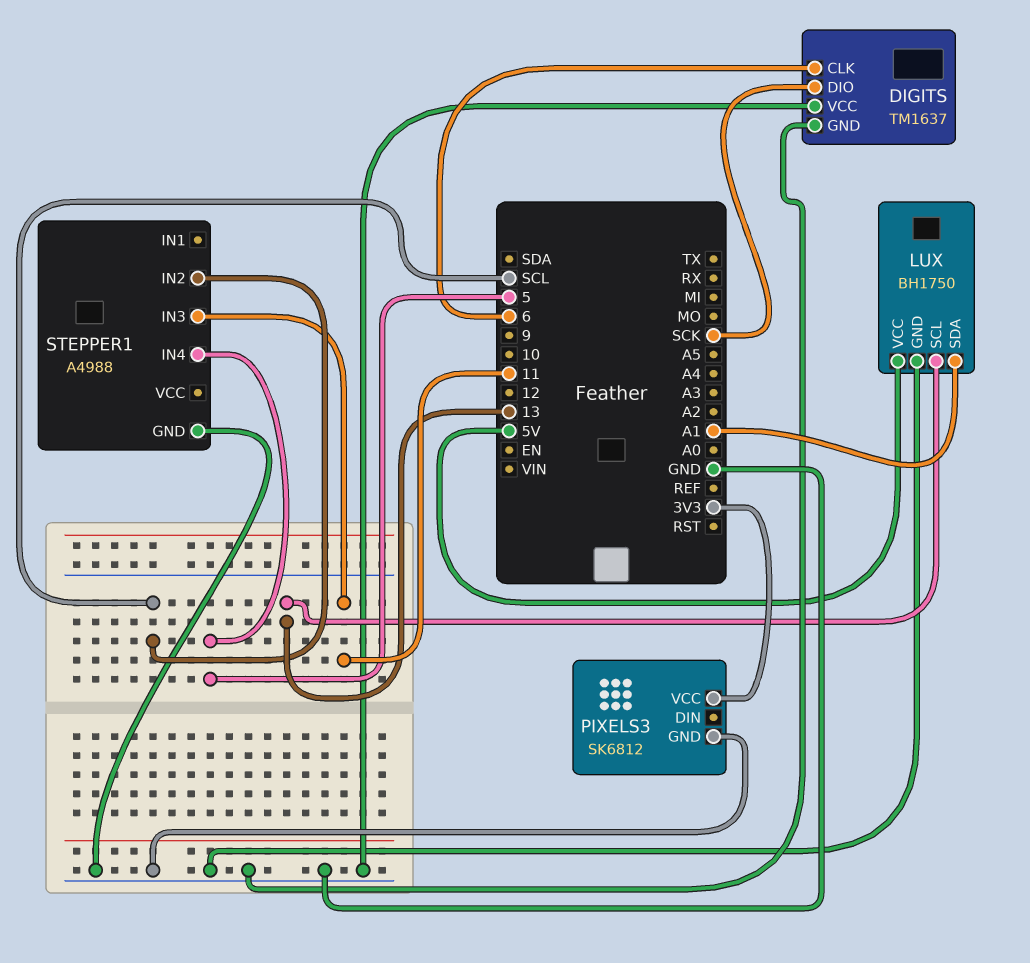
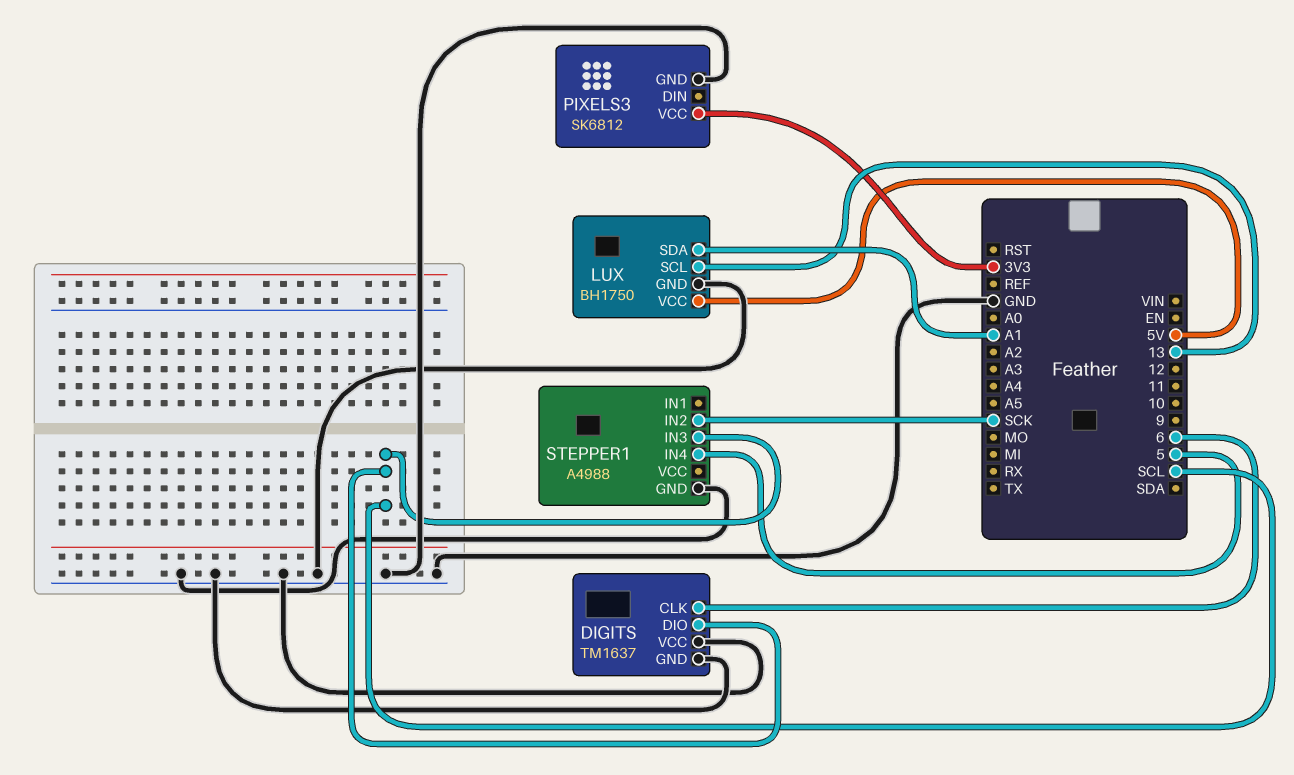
DIGITS pin DIO: SCK -> SCL
STEPPER1 pin IN2: SCL -> SCK
STEPPER1 pin IN3: 11 -> SCL

